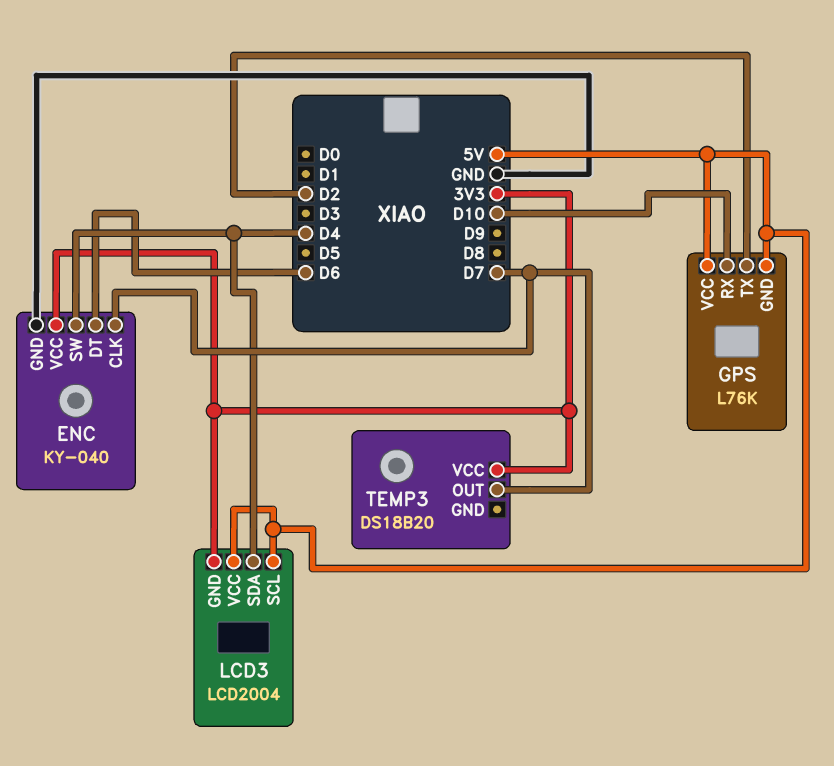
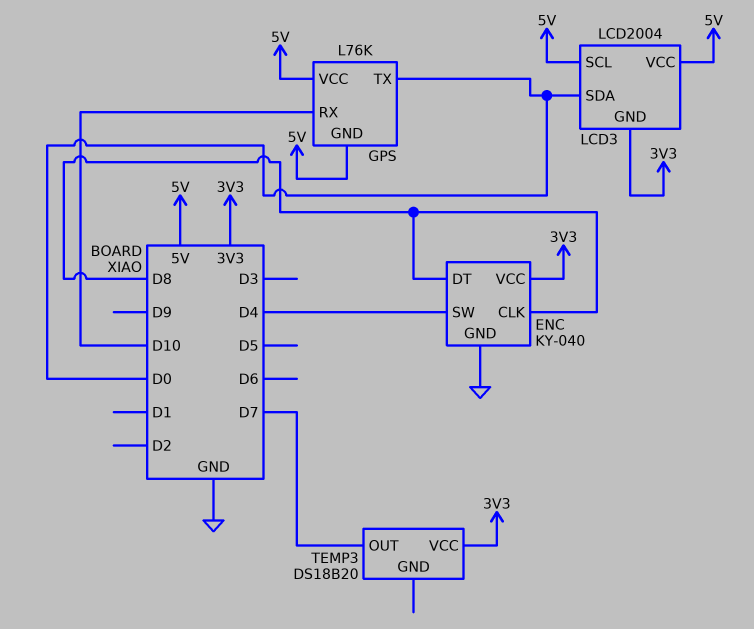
ENC pin CLK: D7 -> D8
ENC pin DT: D6 -> D8
GPS pin TX: D2 -> D0
LCD3 pin SDA: D4 -> D0

